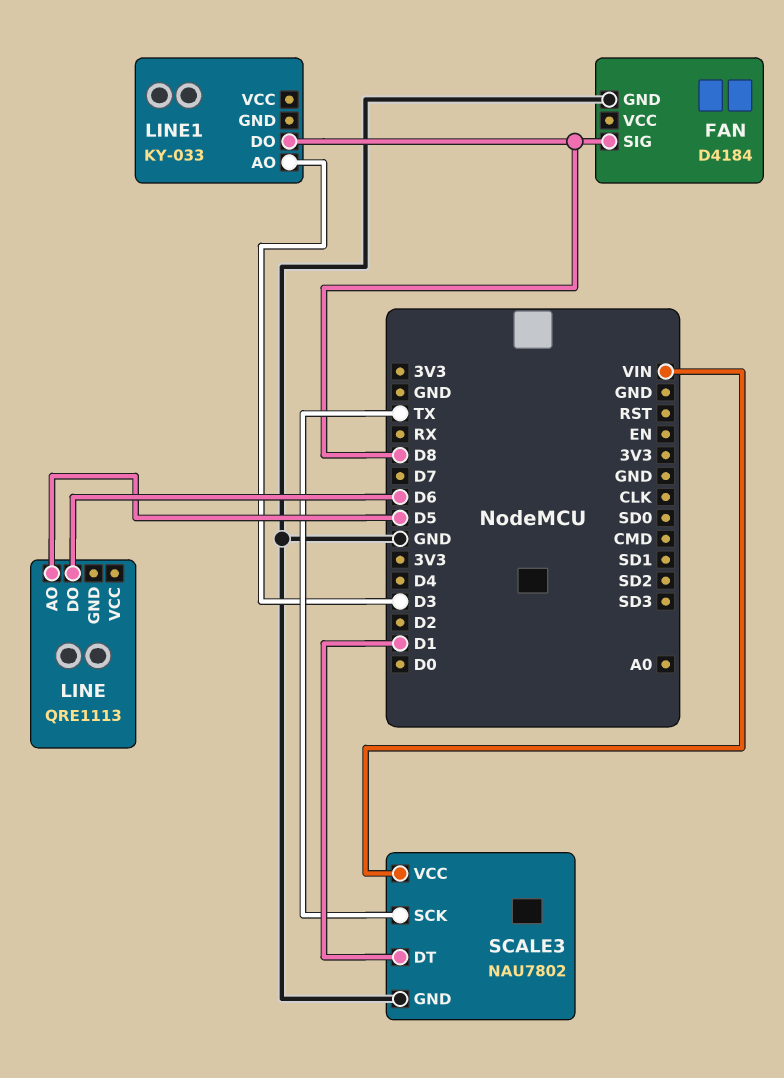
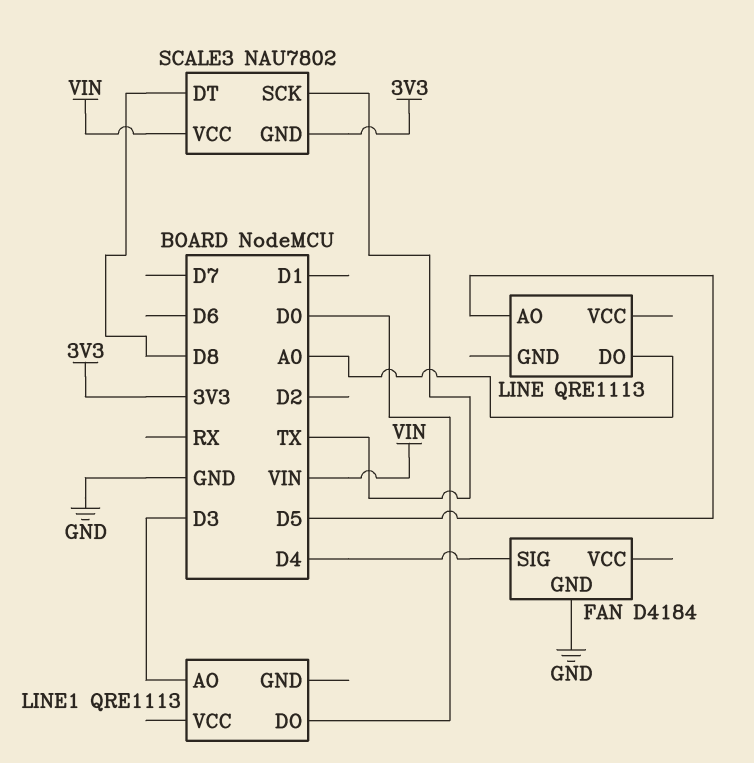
FAN pin SIG: D8 -> D4
LINE pin DO: D6 -> A0
LINE1: KY-033 -> QRE1113
LINE1 pin DO: D8 -> D0
SCALE3 pin DT: D1 -> D8
SCALE3 pin GND: GND -> 3V3

